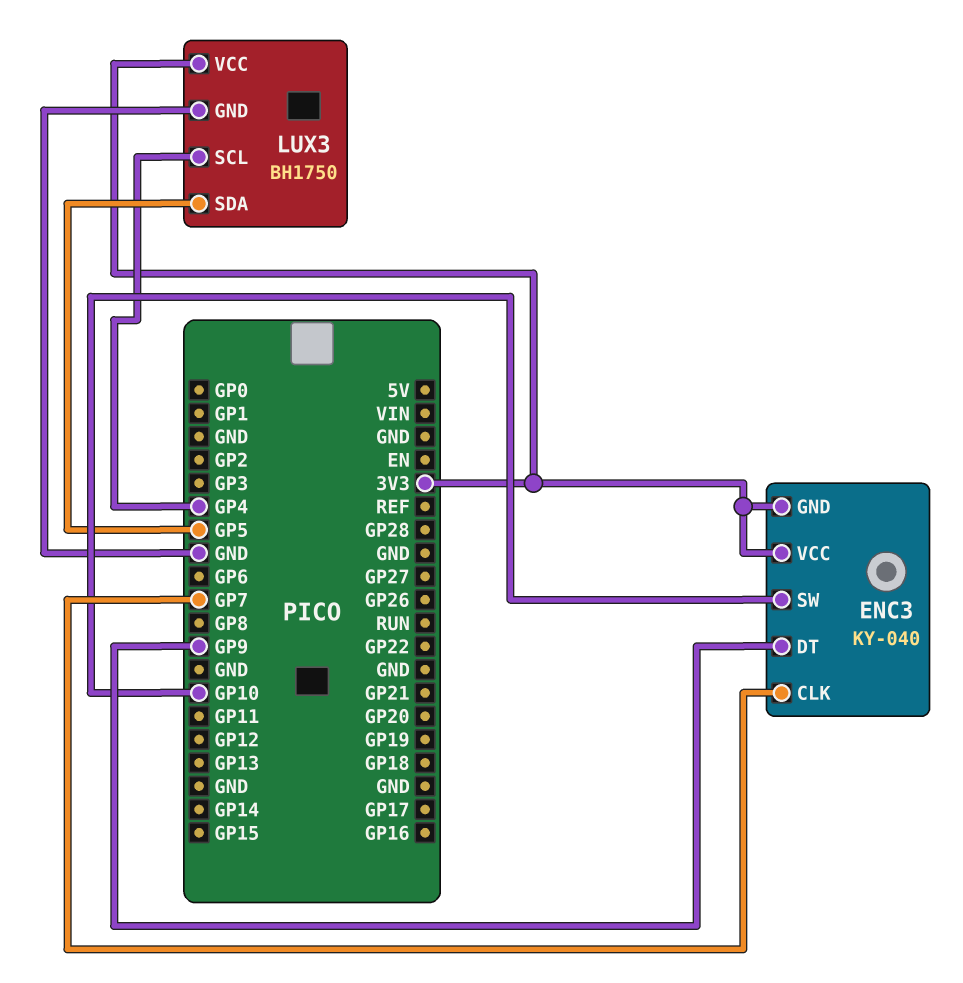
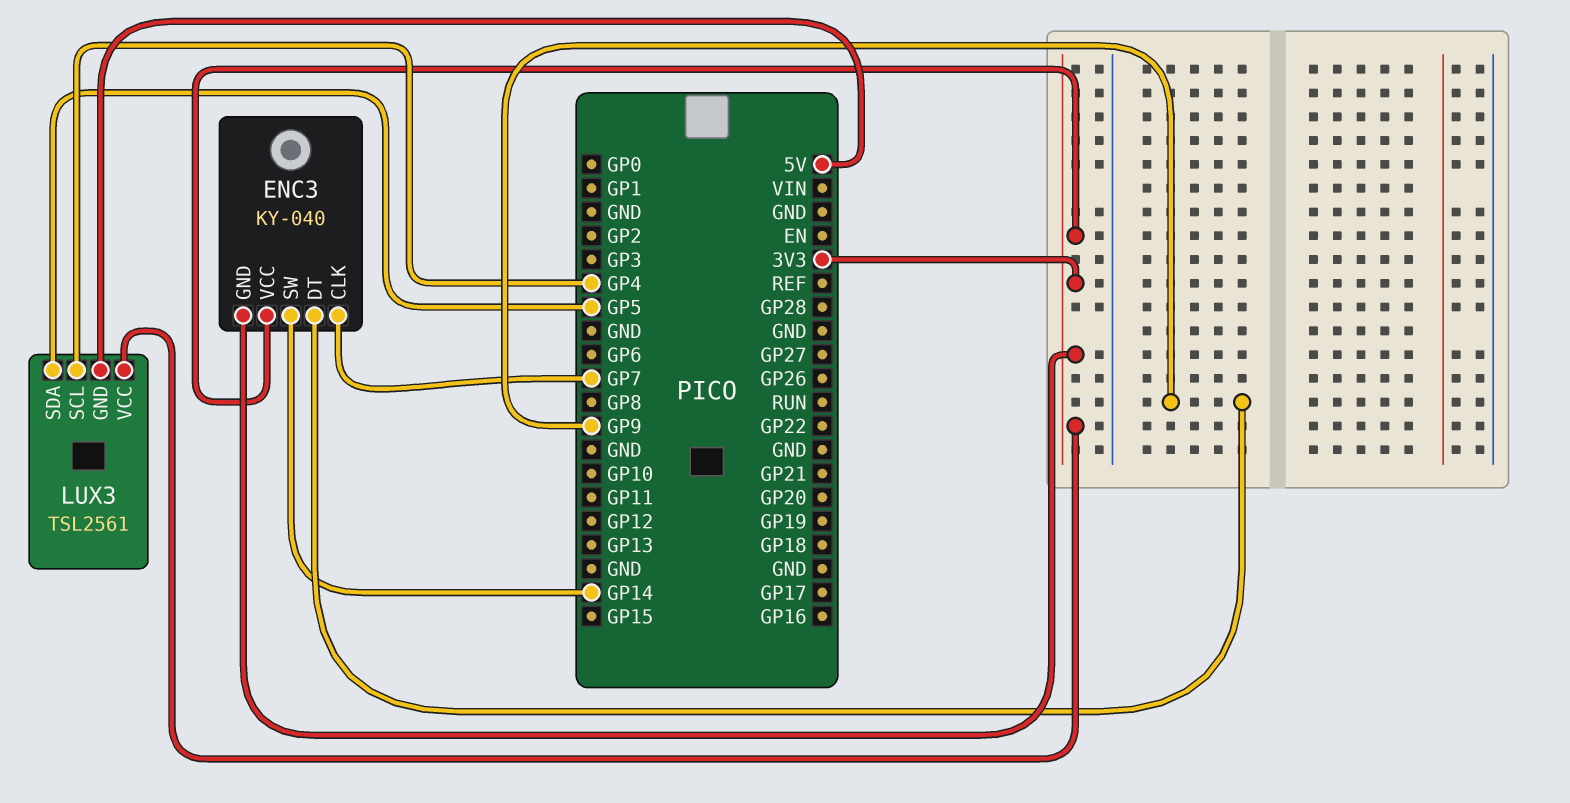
ENC3 pin SW: GP10 -> GP14
LUX3: BH1750 -> TSL2561
LUX3 pin GND: GND -> 5V

